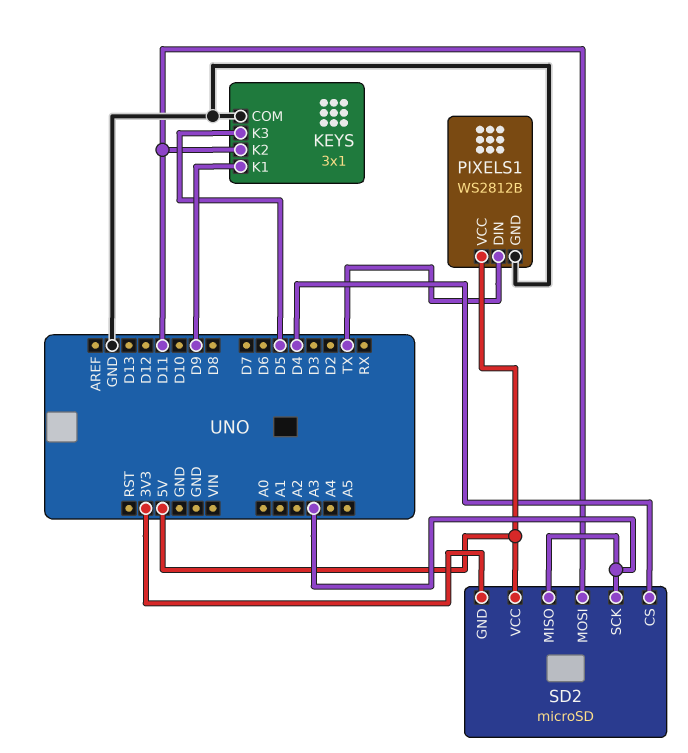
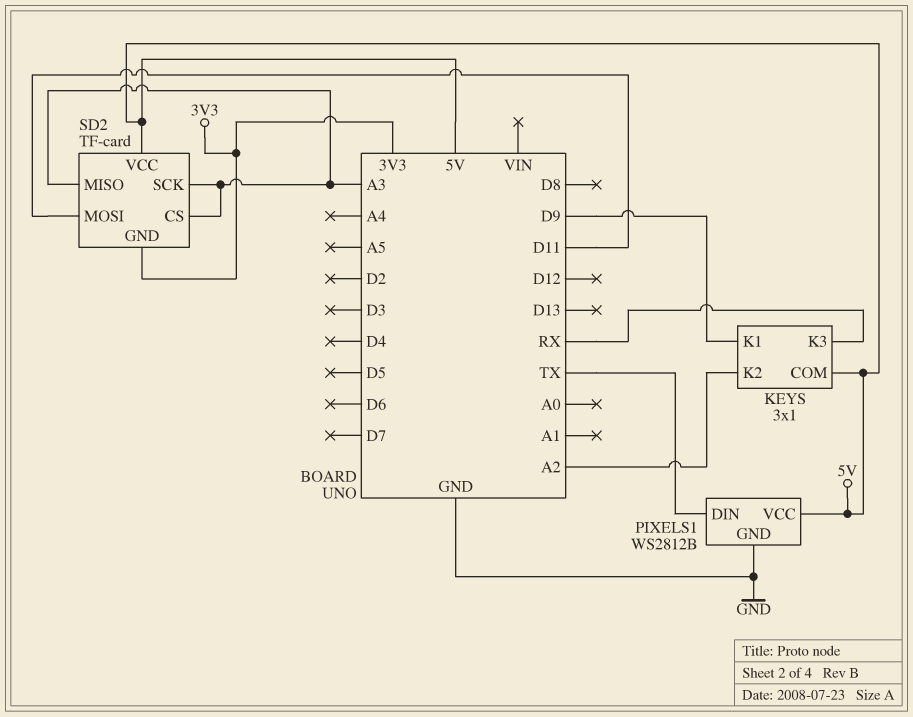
KEYS pin COM: GND -> 5V
KEYS pin K2: D11 -> A2
KEYS pin K3: D5 -> RX
SD2: microSD -> TF-card
SD2 pin CS: D4 -> A3

